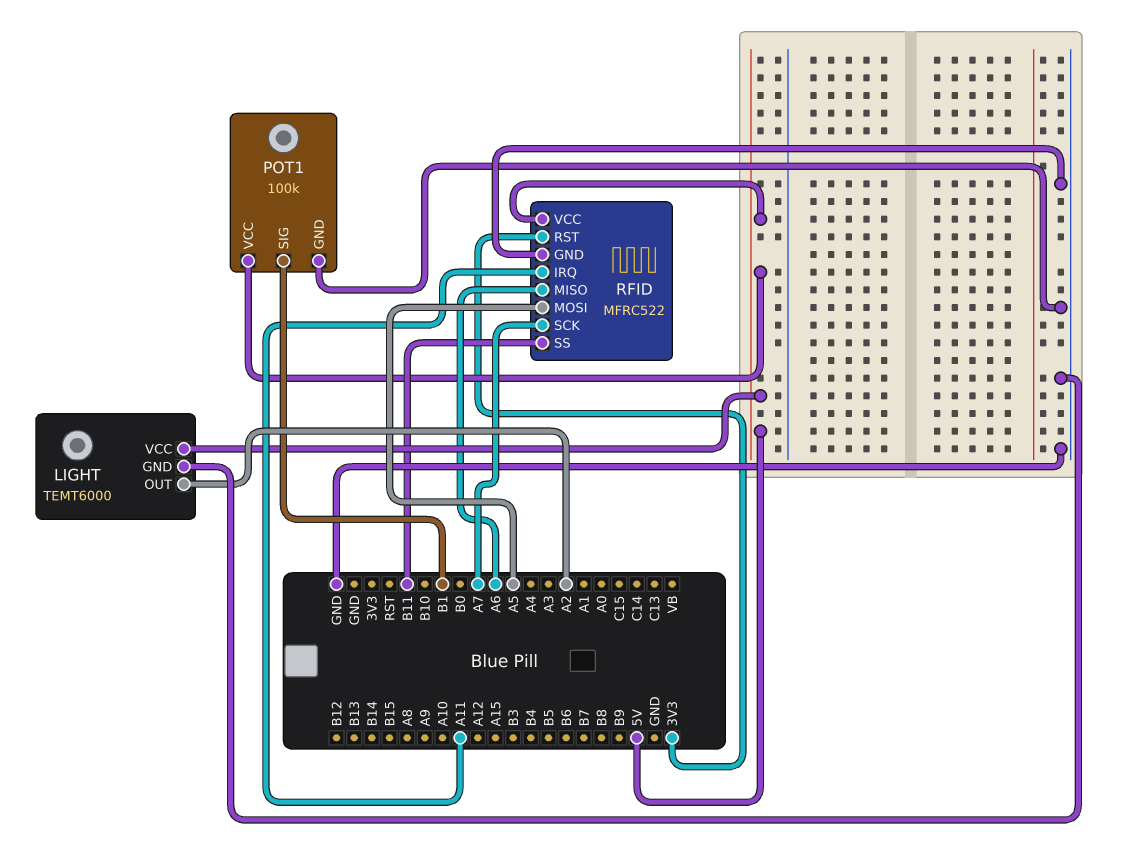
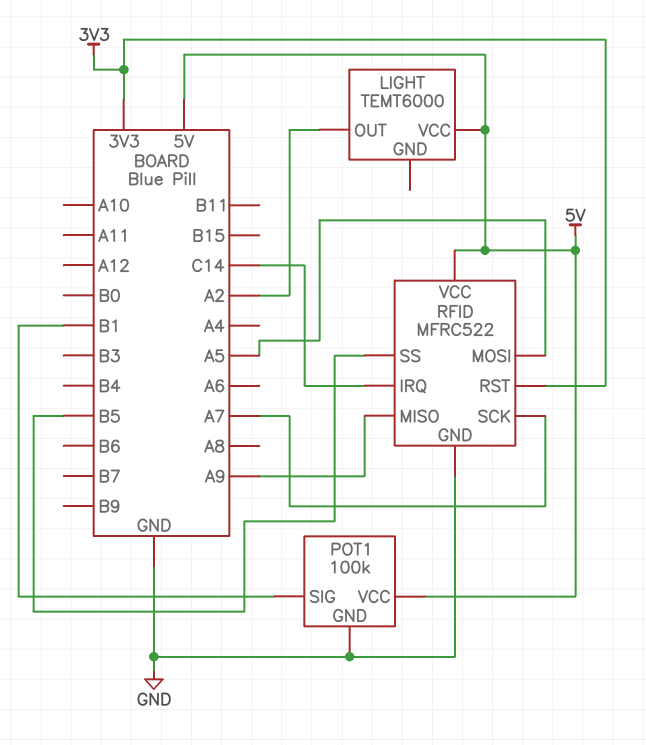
LIGHT pin GND: GND -> none
RFID pin IRQ: A11 -> C14
RFID pin MISO: A6 -> A9
RFID pin SS: B11 -> B5

